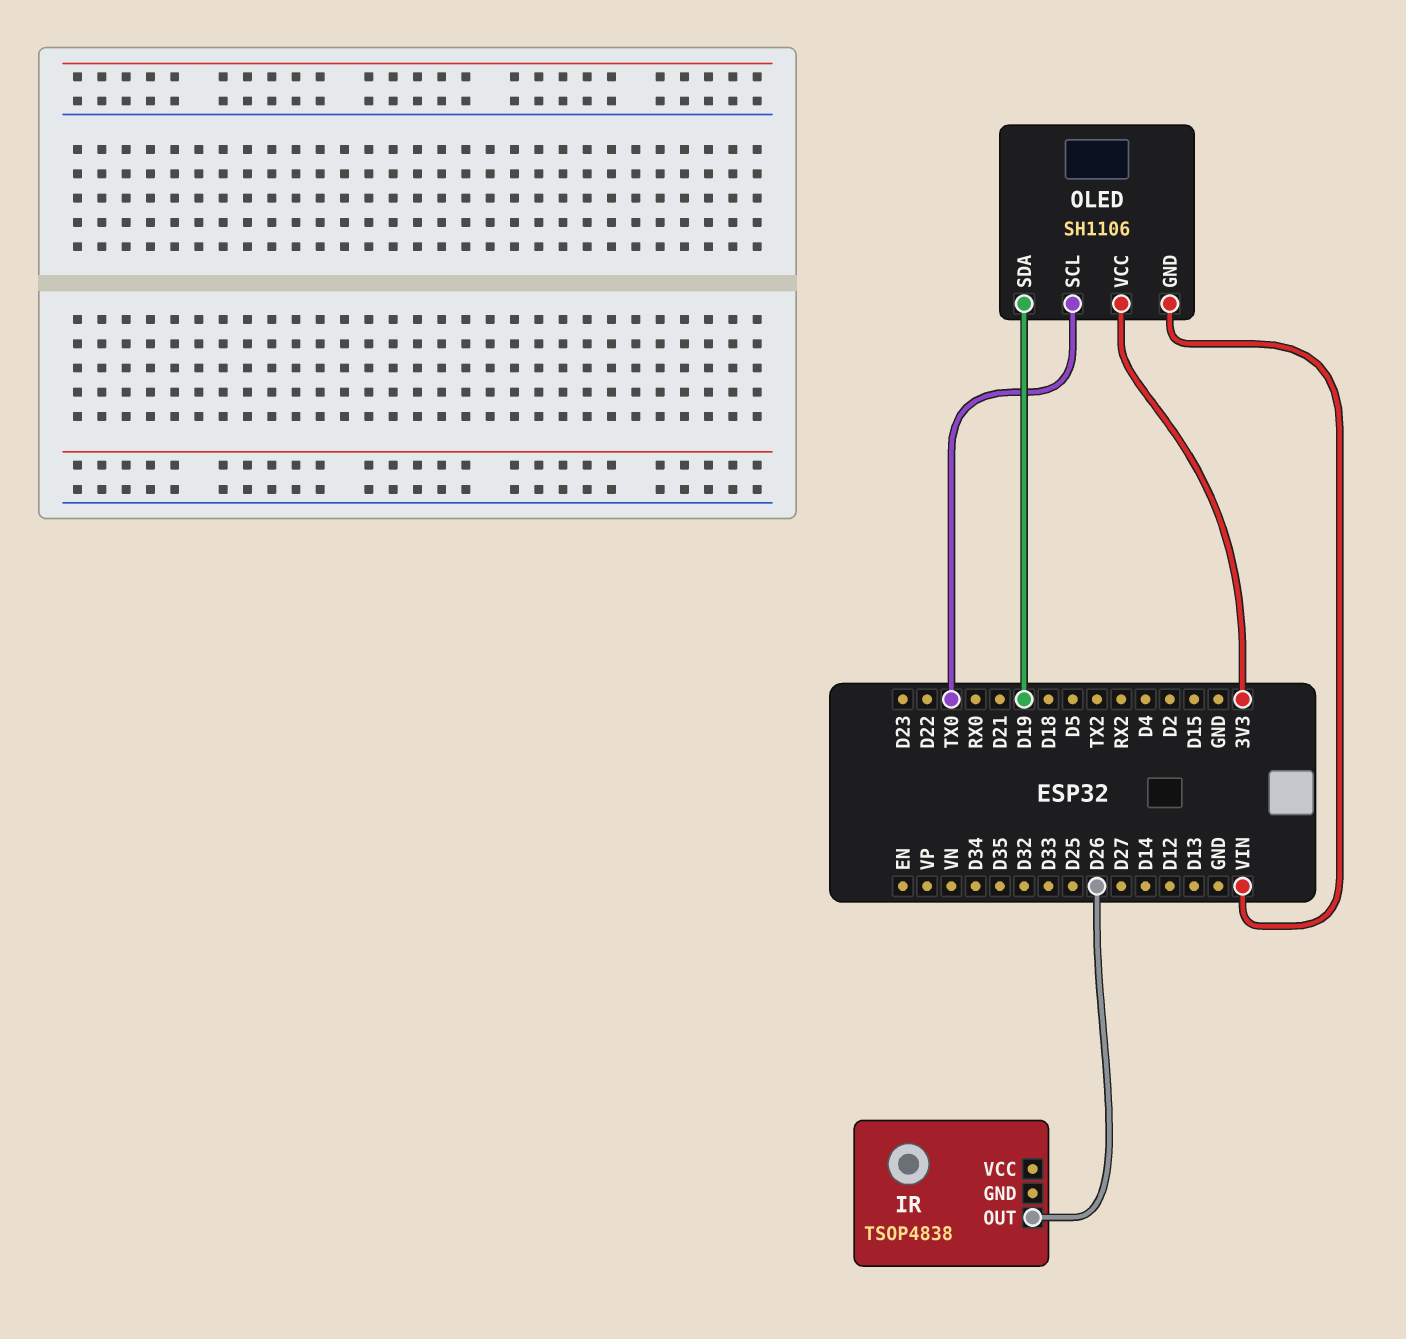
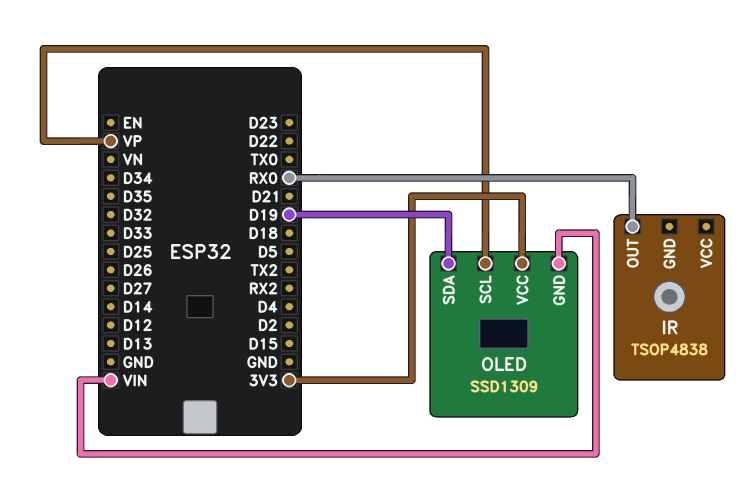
IR pin OUT: D26 -> RX0
OLED: SH1106 -> SSD1309
OLED pin SCL: TX0 -> VP

